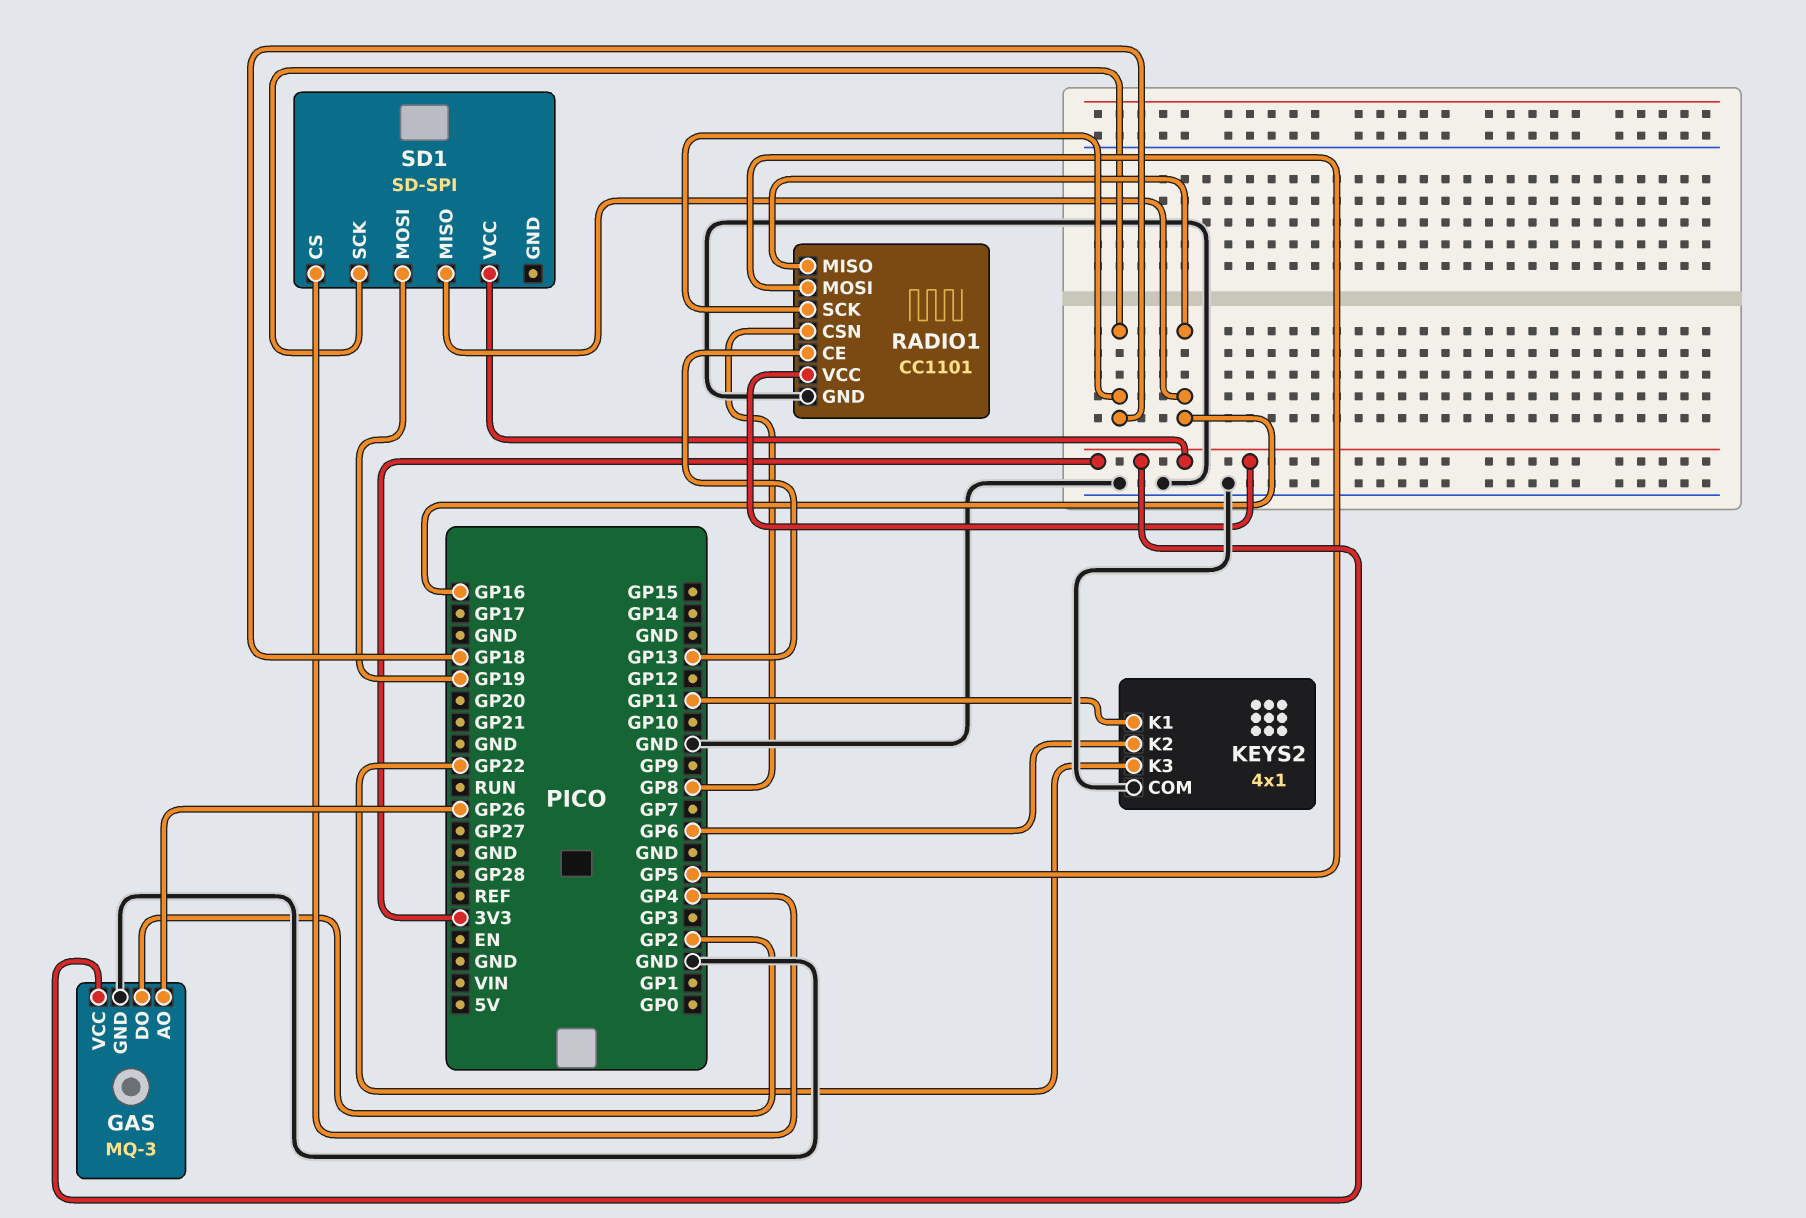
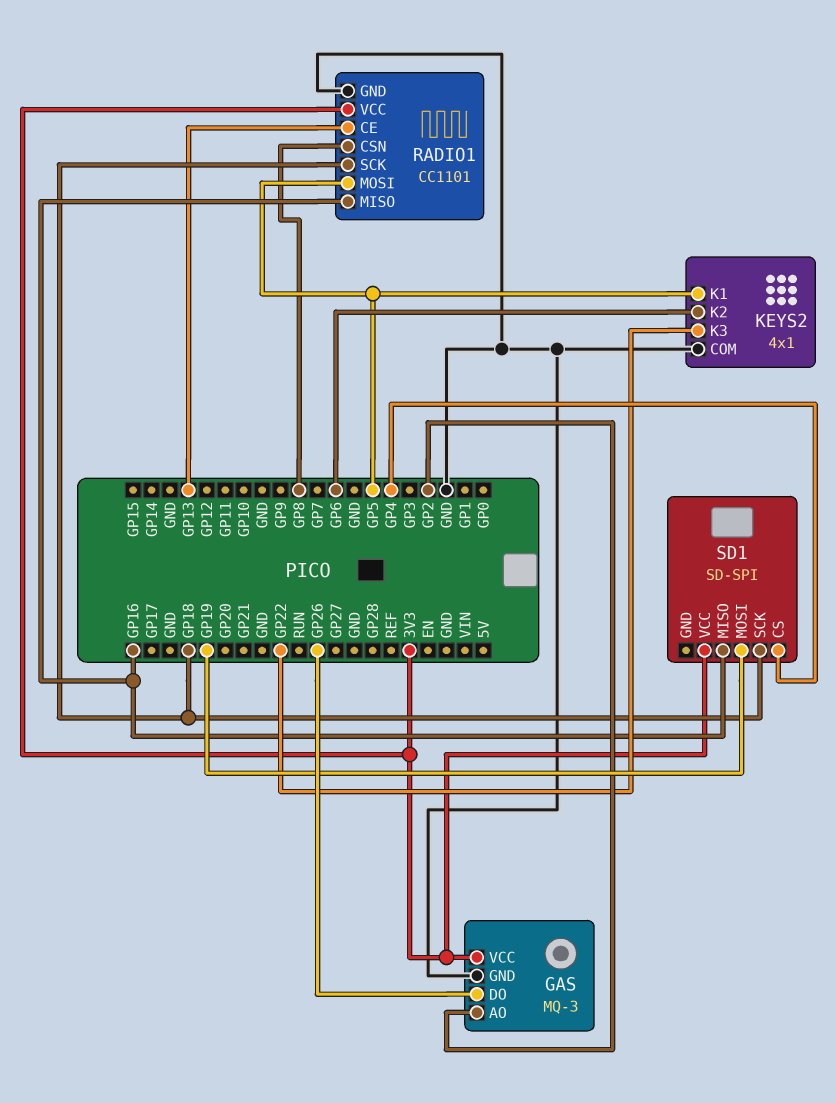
GAS pin AO: GP26 -> GP2
GAS pin DO: GP2 -> GP26
KEYS2 pin K1: GP11 -> GP5

